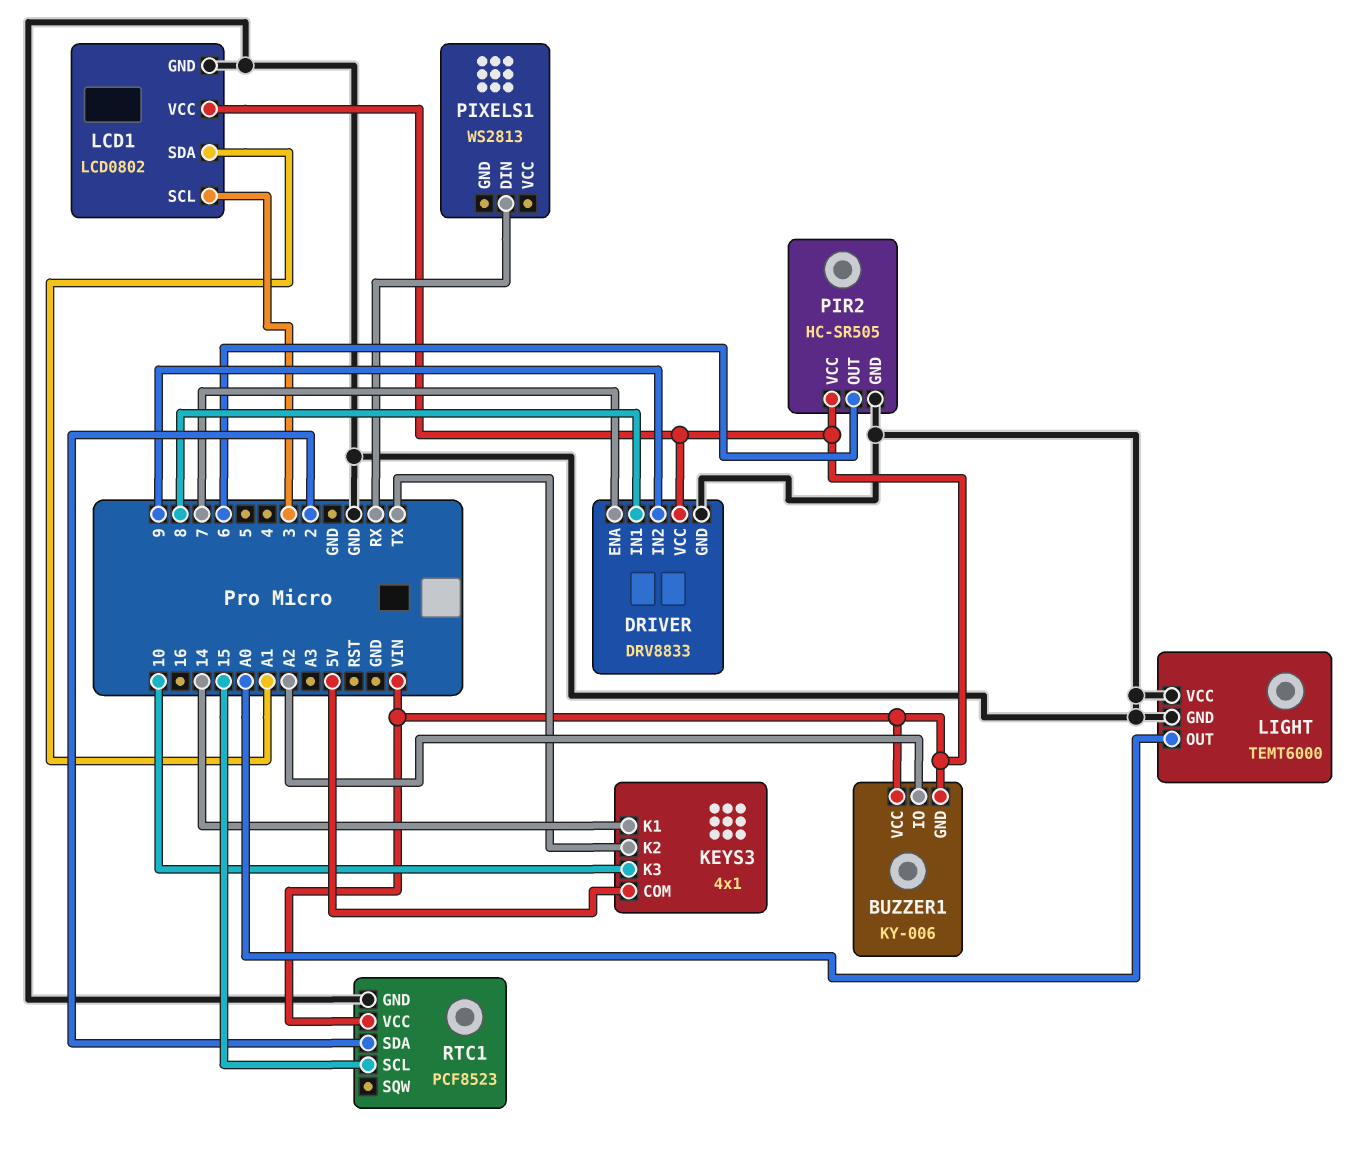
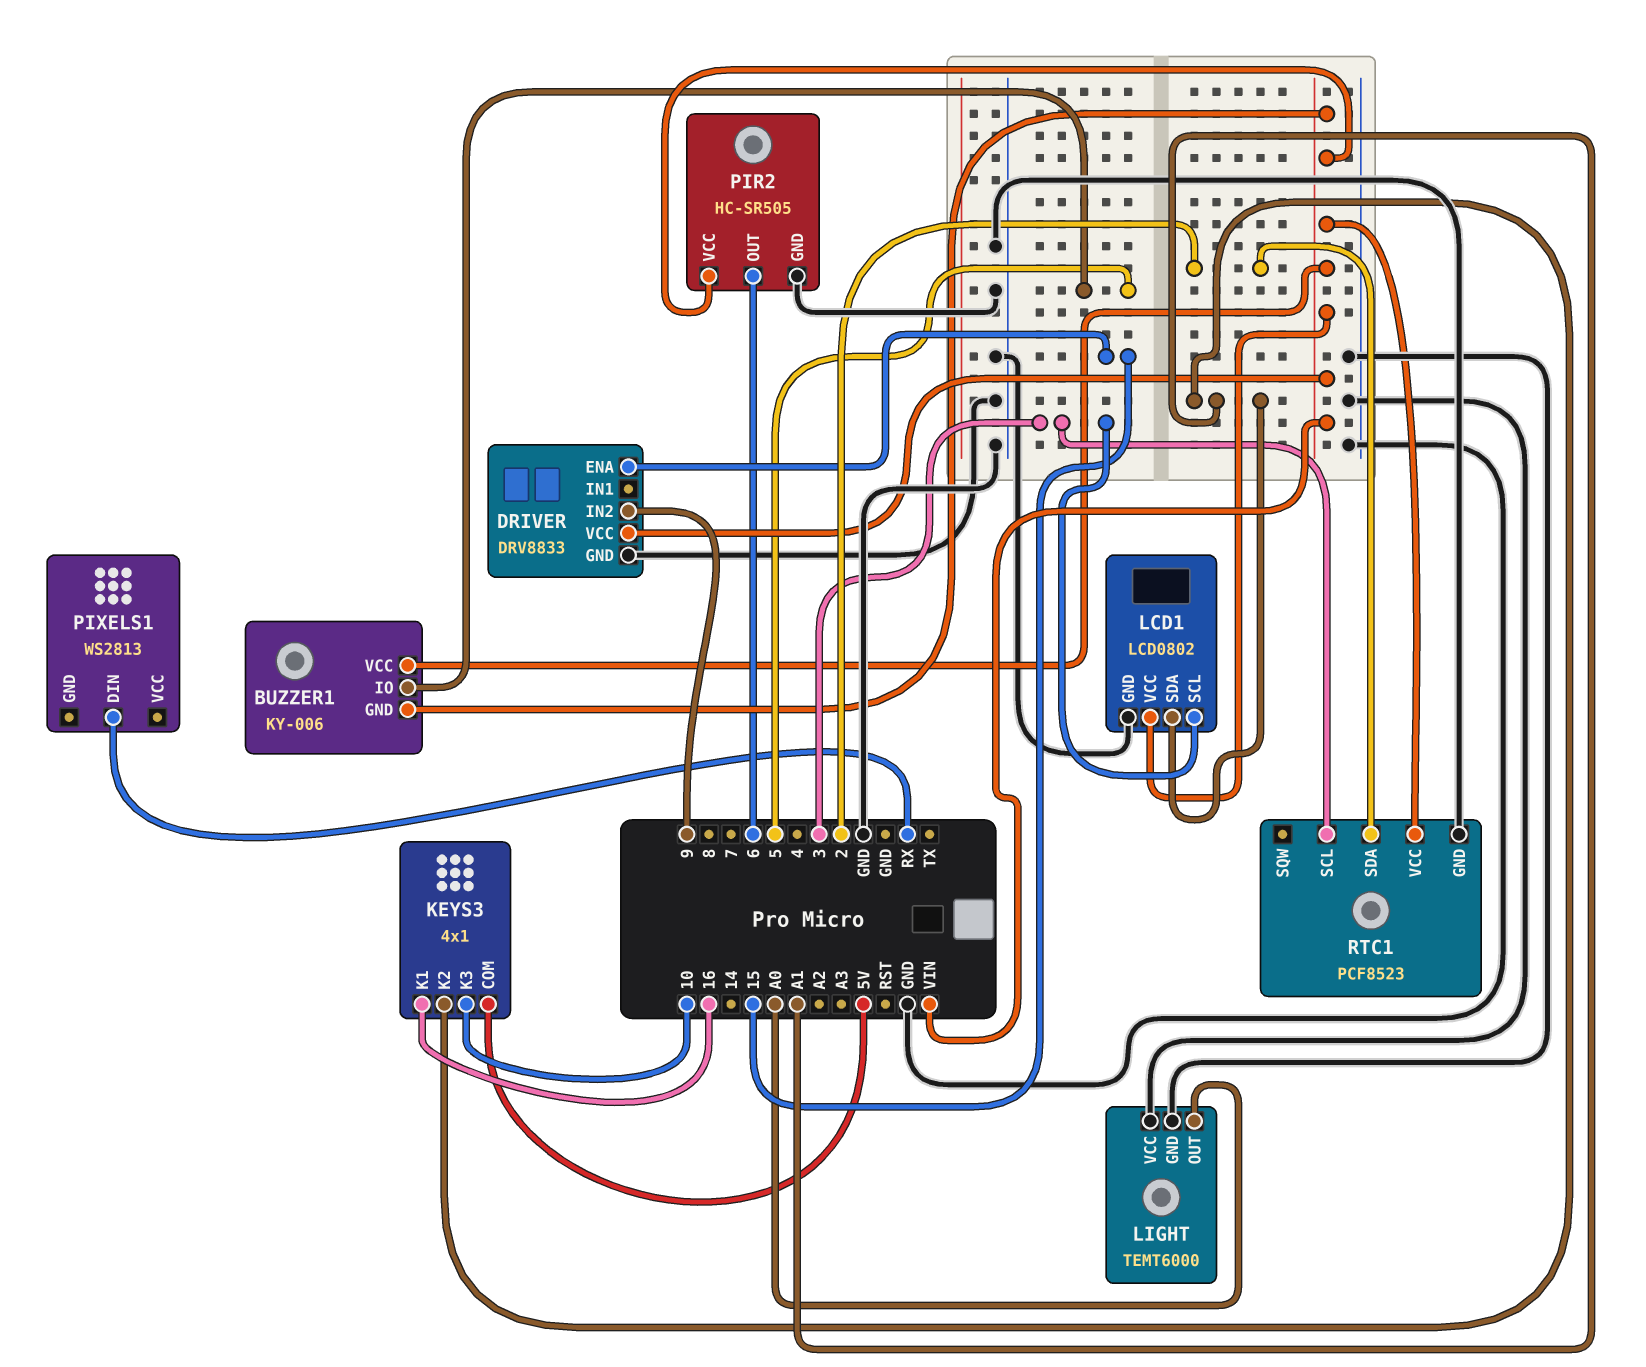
BUZZER1 pin IO: A2 -> 5
DRIVER pin ENA: 7 -> 15
DRIVER pin IN1: 8 -> none
KEYS3 pin K1: 14 -> 16
KEYS3 pin K2: TX -> A1
RTC1 pin SCL: 15 -> 3

